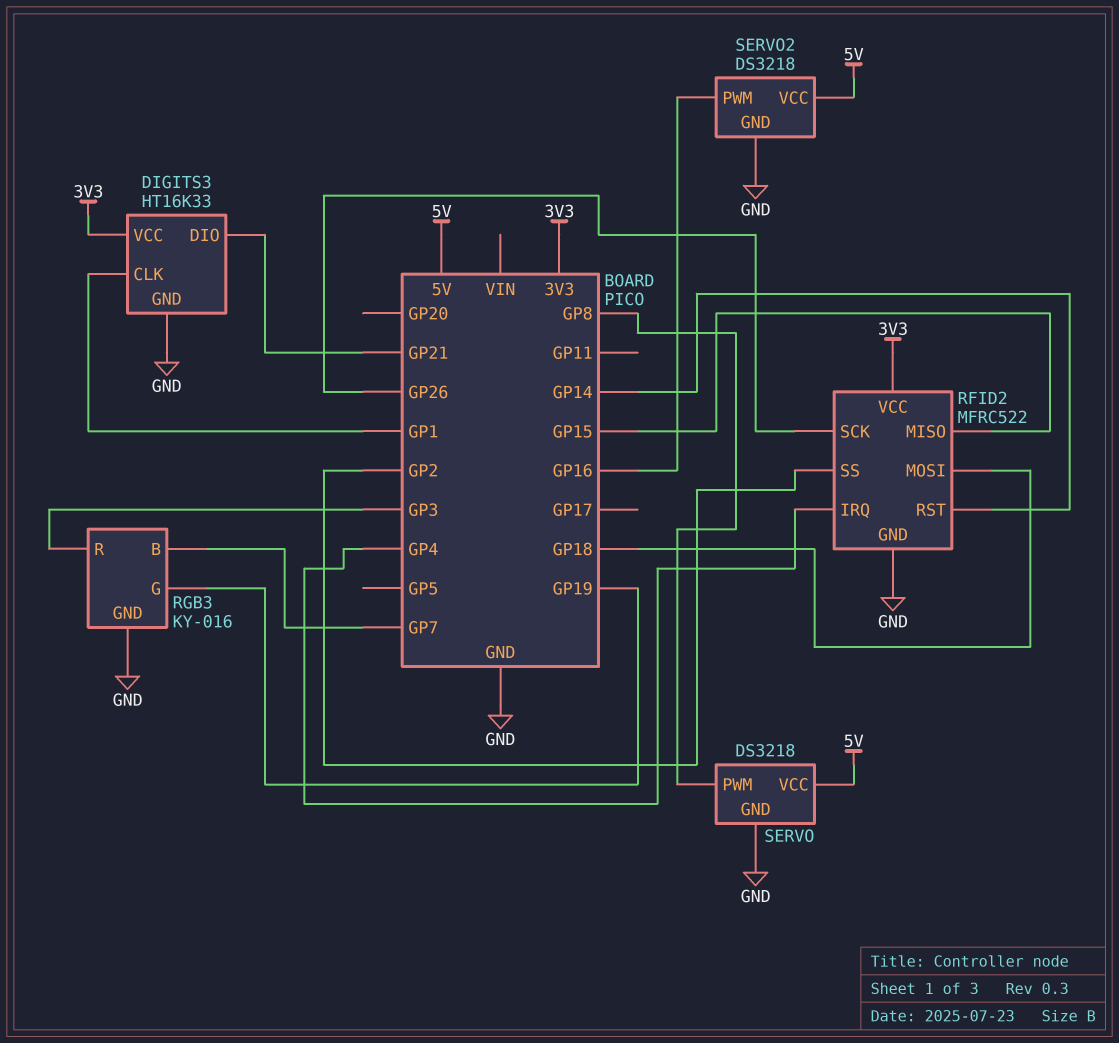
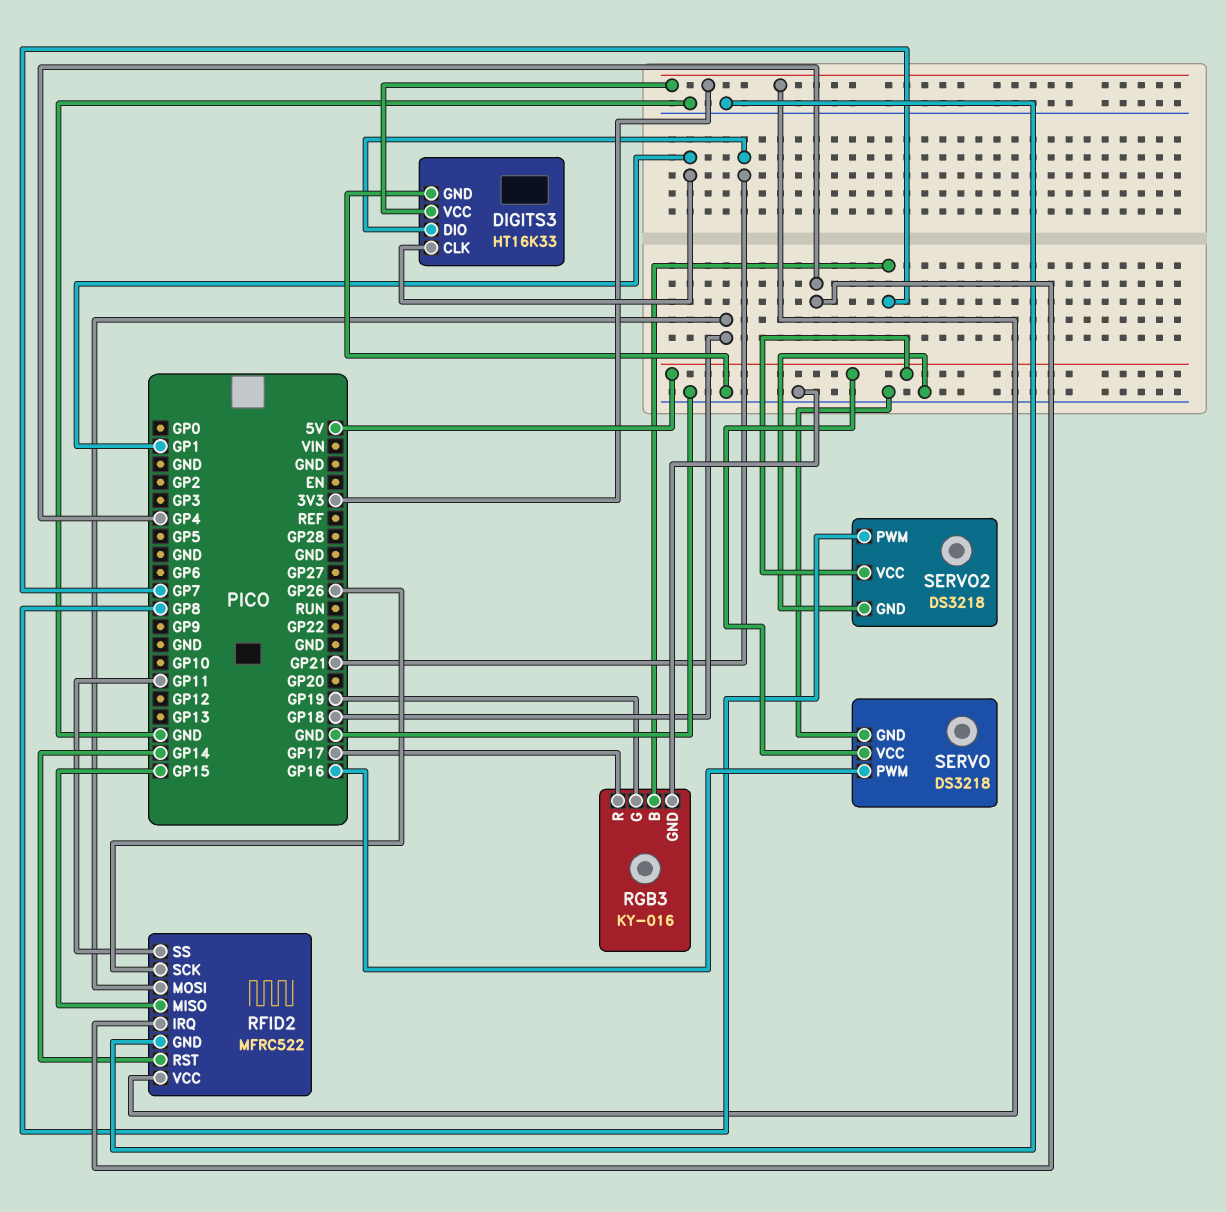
RFID2 pin SS: GP2 -> GP11
RGB3 pin R: GP3 -> GP17
SERVO pin PWM: GP8 -> GP16
SERVO2 pin PWM: GP16 -> GP8

